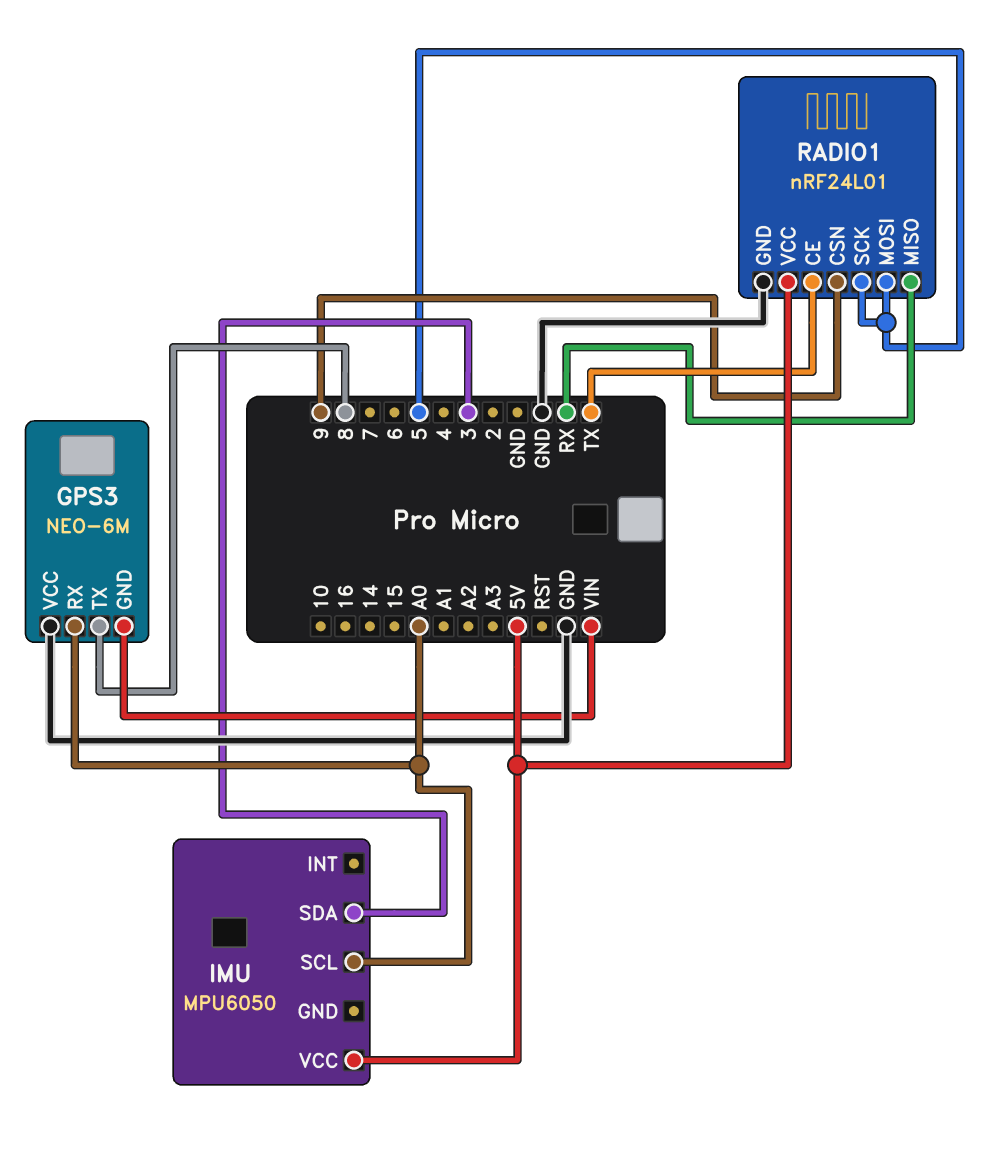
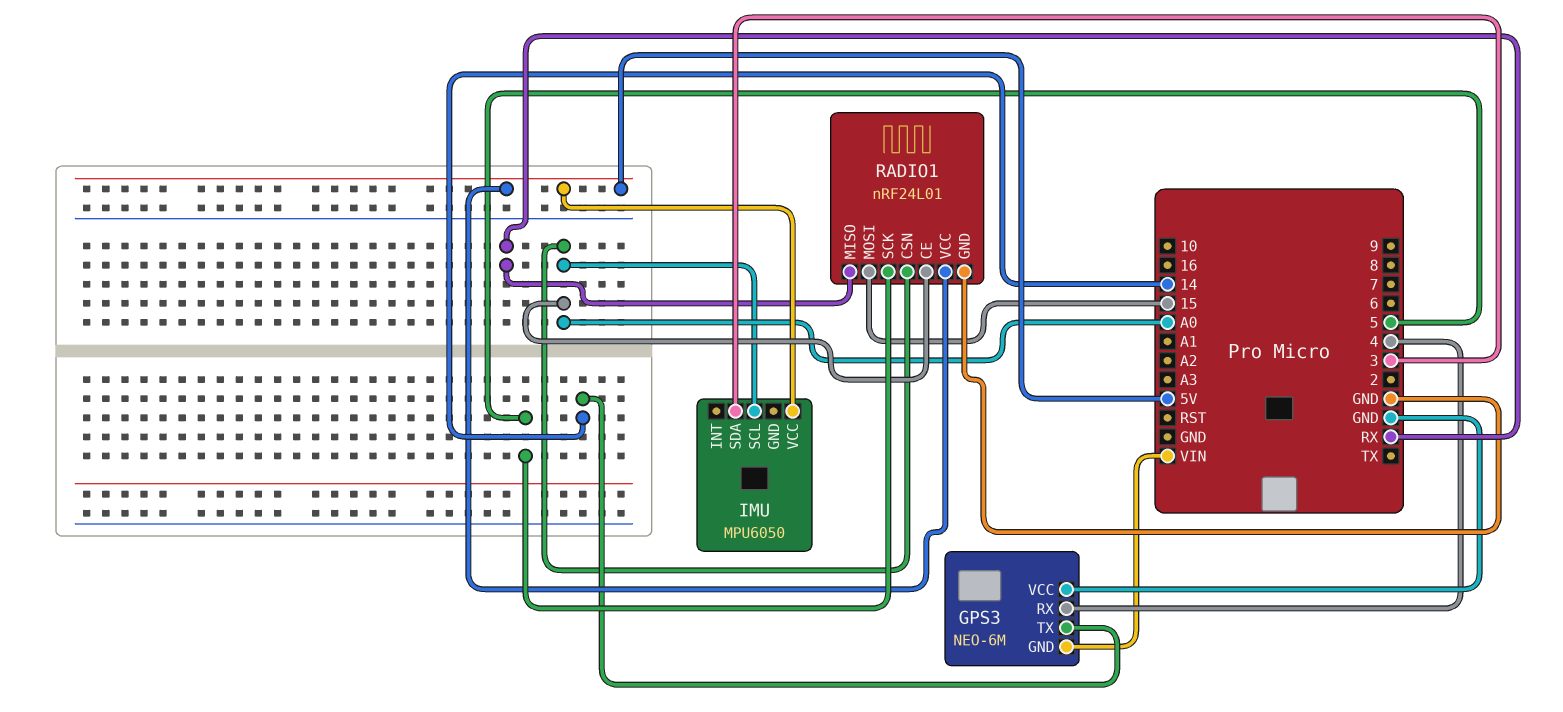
GPS3 pin RX: A0 -> 4
GPS3 pin TX: 8 -> 14
RADIO1 pin CE: TX -> A0
RADIO1 pin CSN: 9 -> A0
RADIO1 pin MOSI: 5 -> 15

